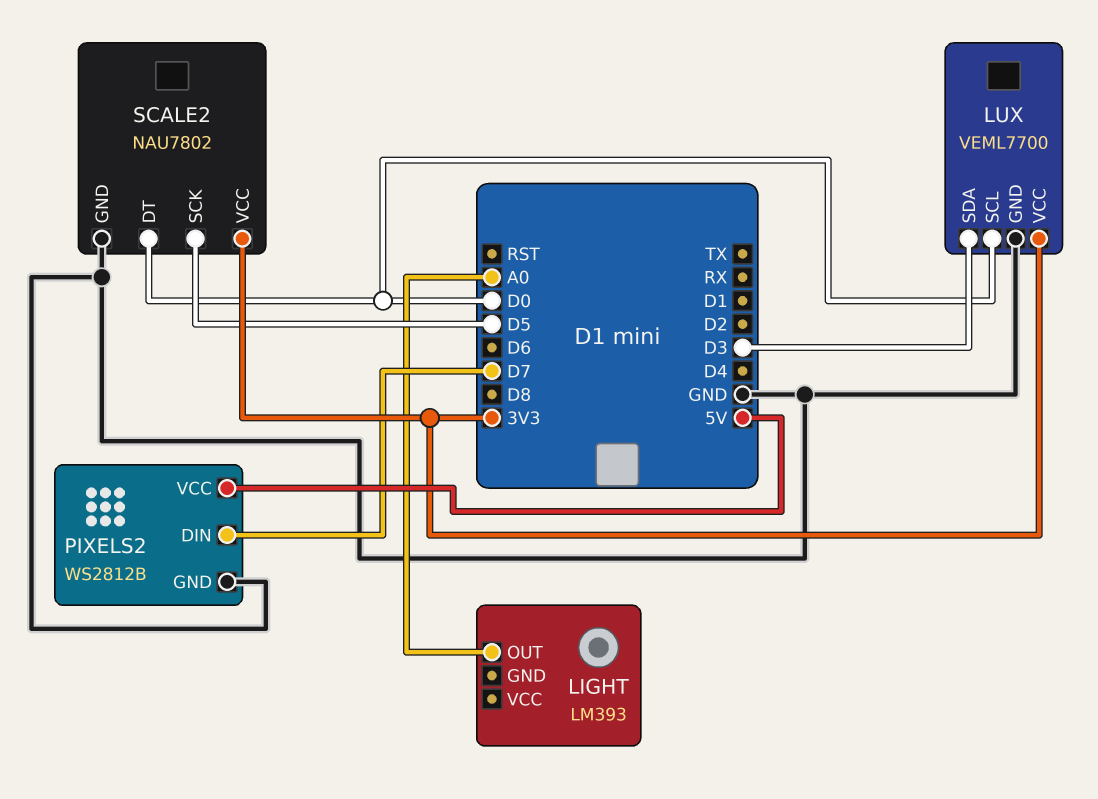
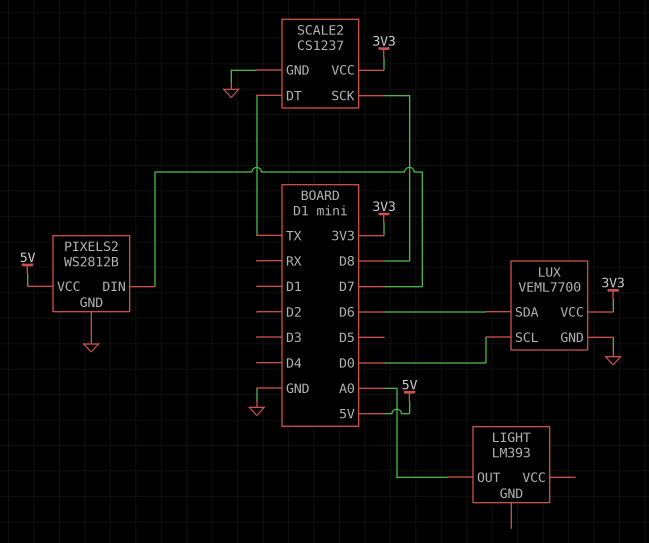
LUX pin SDA: D3 -> D6
SCALE2: NAU7802 -> CS1237
SCALE2 pin DT: D0 -> TX
SCALE2 pin SCK: D5 -> D8

